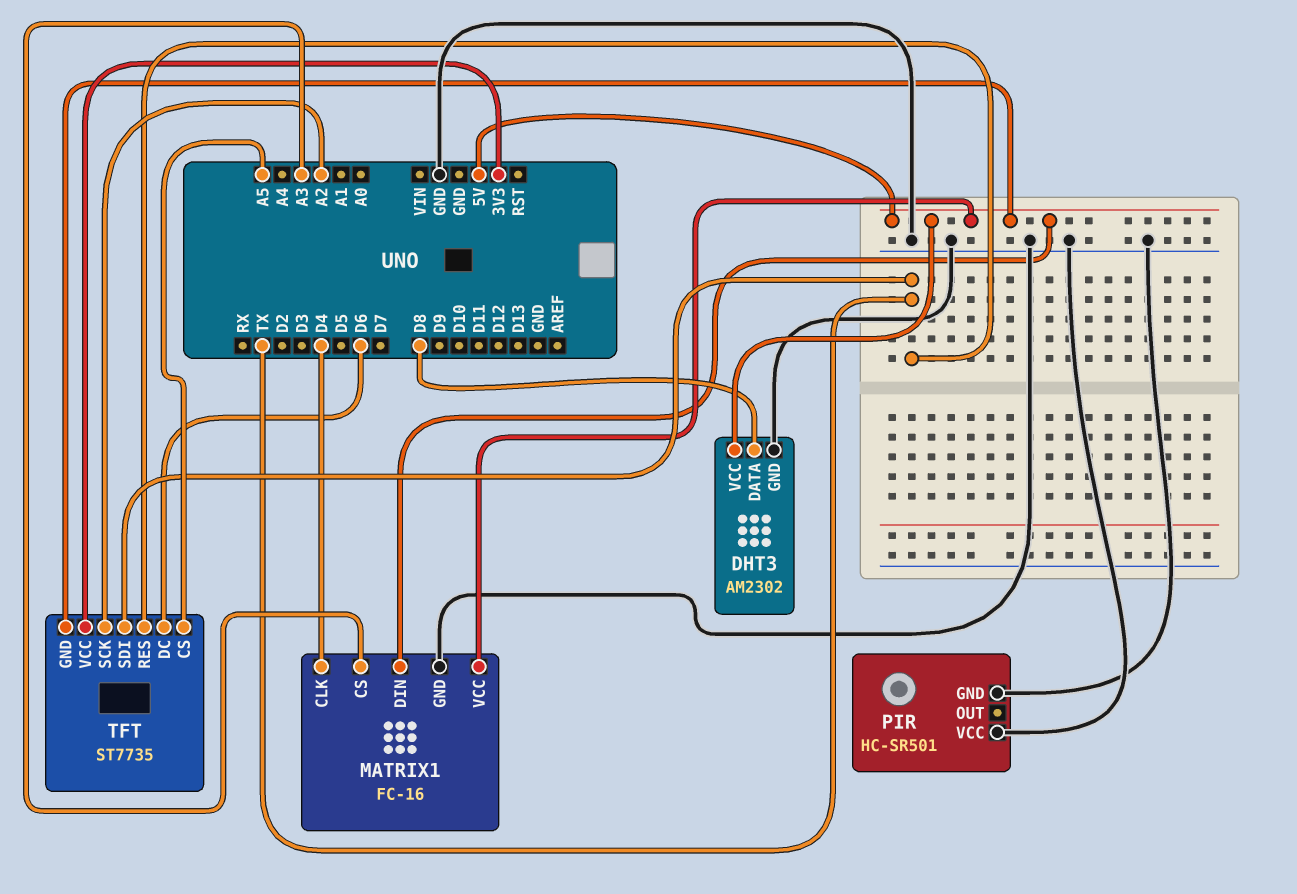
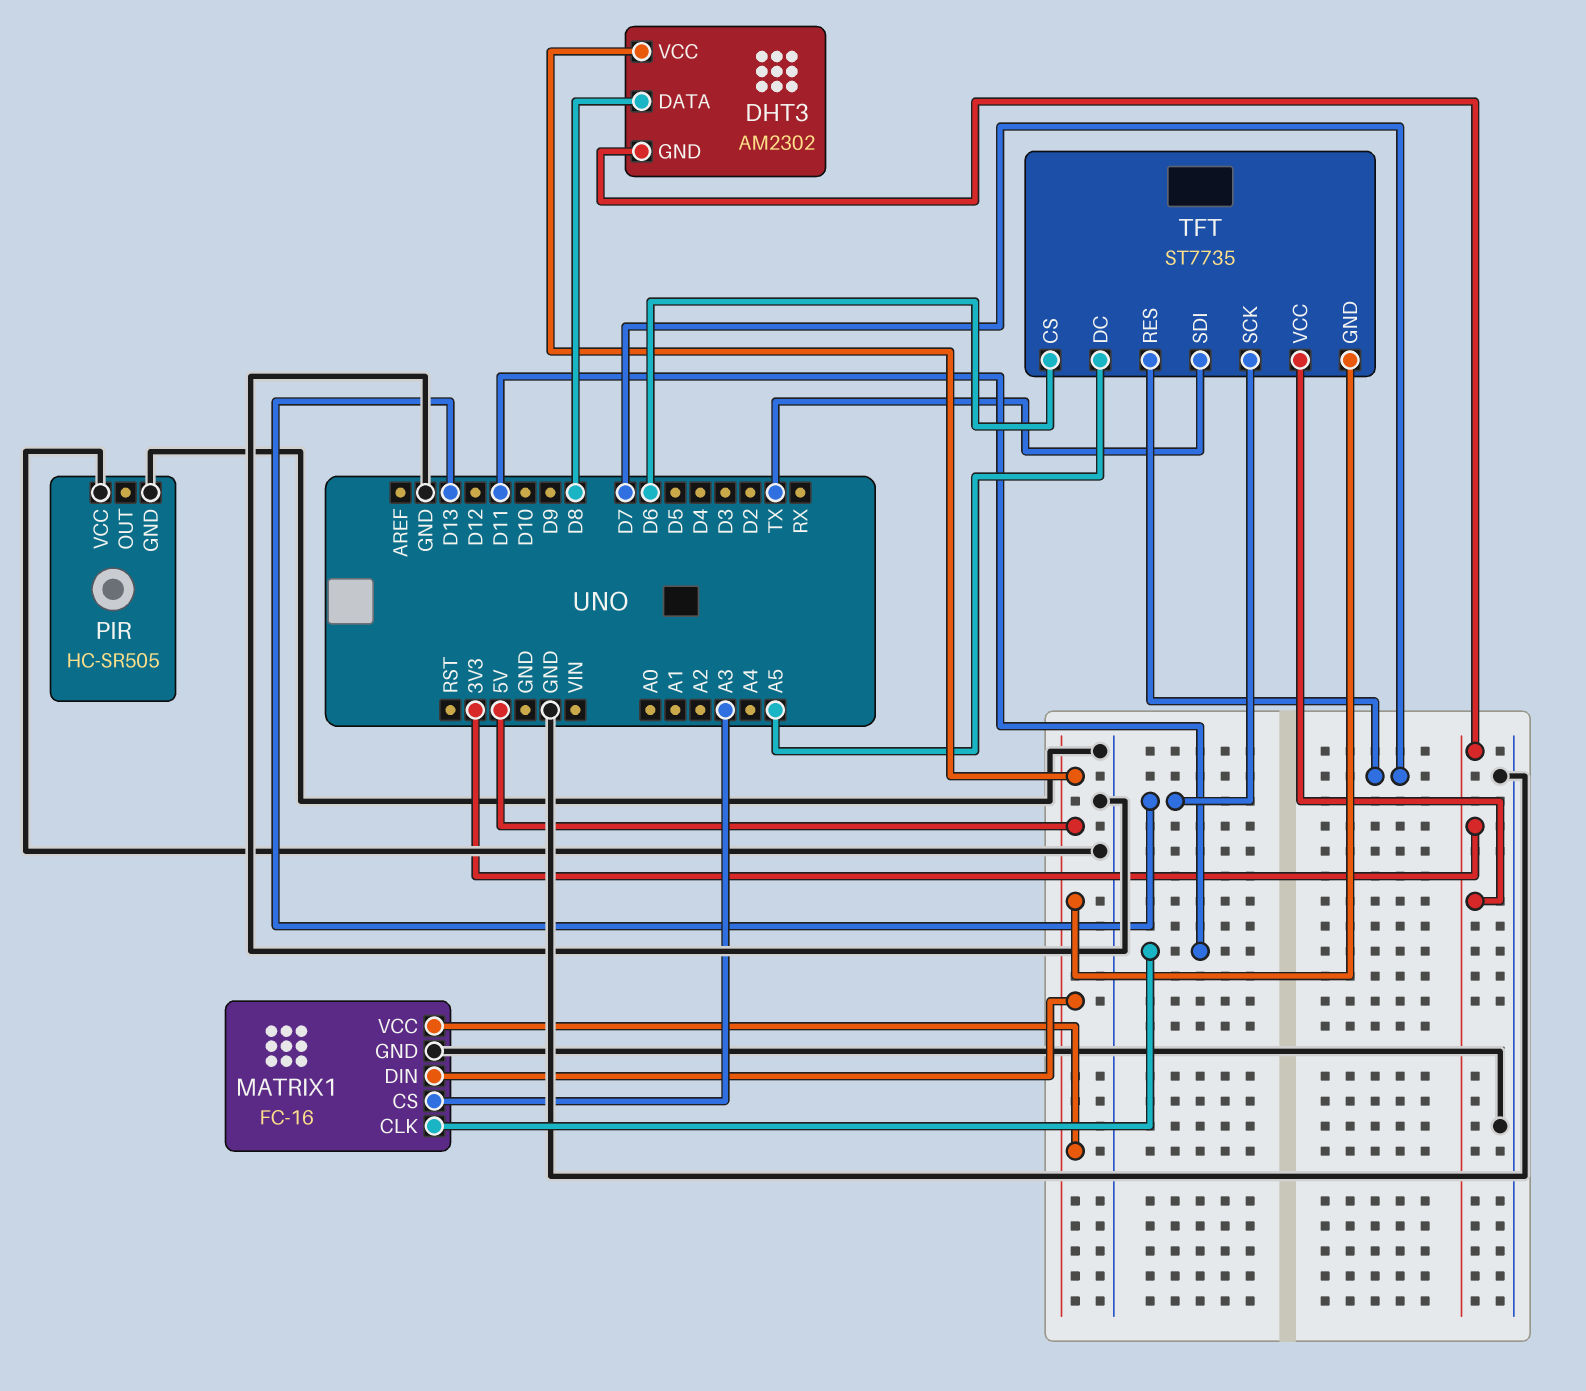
DHT3 pin GND: GND -> 3V3
MATRIX1 pin CLK: D4 -> D11
PIR: HC-SR501 -> HC-SR505
TFT pin CS: A5 -> D6
TFT pin DC: D6 -> A5
TFT pin RES: TX -> D7
TFT pin SCK: A2 -> D13

